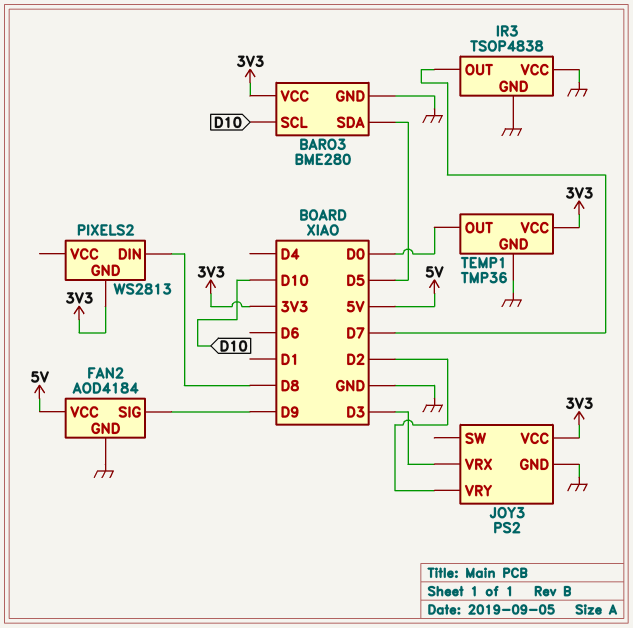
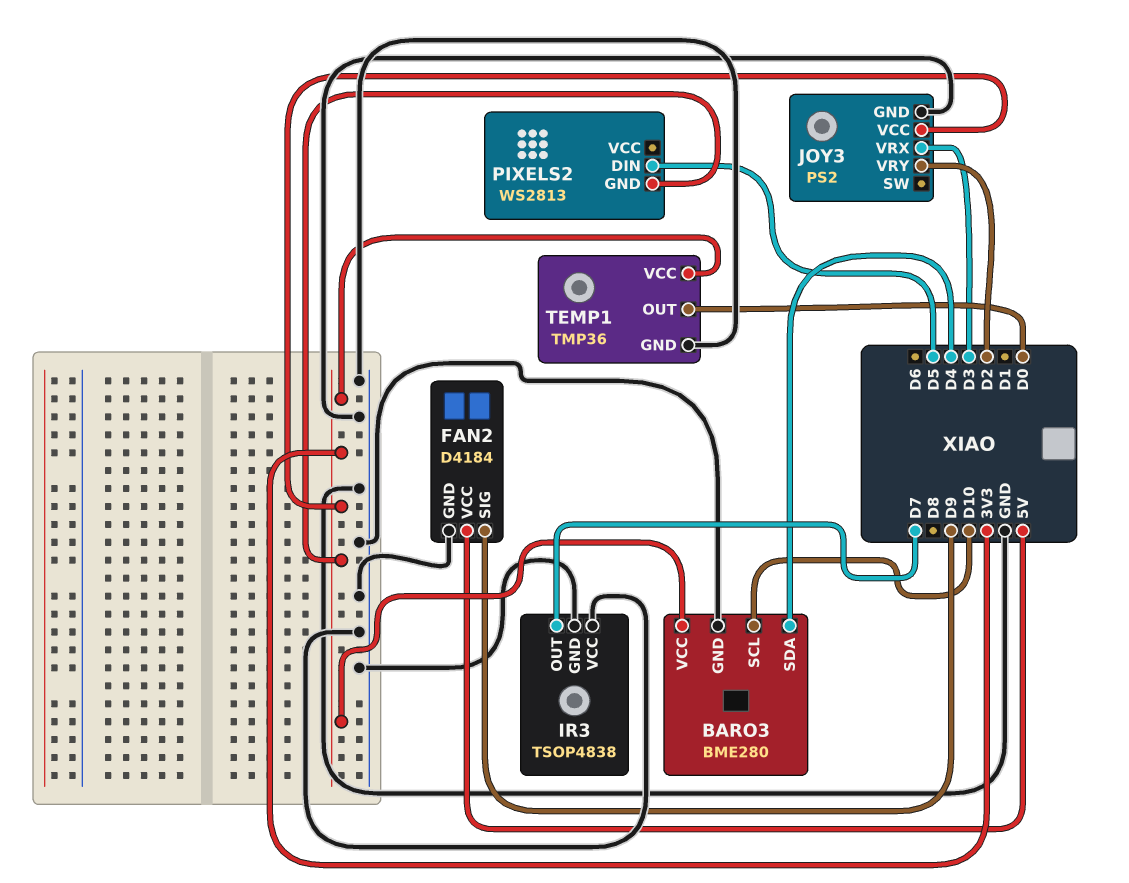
BARO3 pin SDA: D5 -> D4
FAN2: AOD4184 -> D4184
PIXELS2 pin DIN: D8 -> D5

